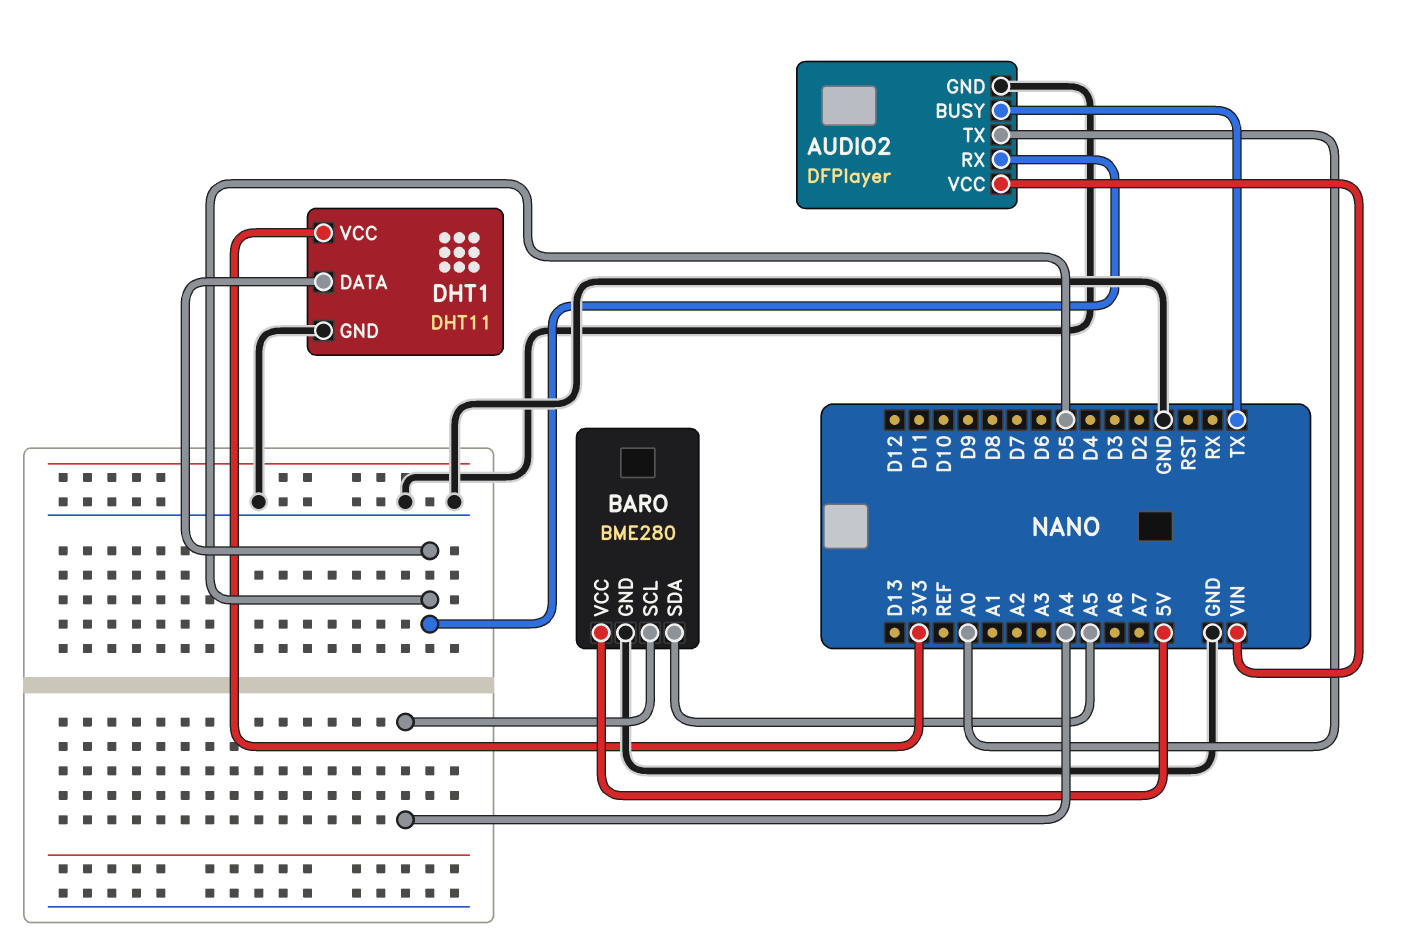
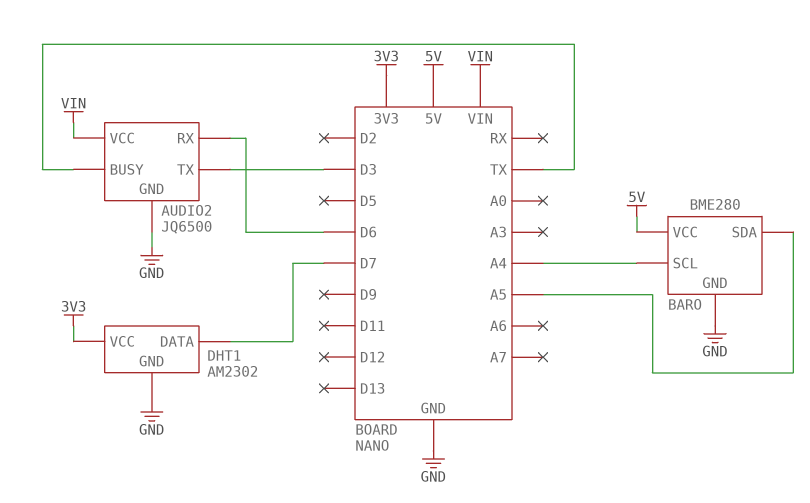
AUDIO2: DFPlayer -> JQ6500
AUDIO2 pin RX: D5 -> D6
AUDIO2 pin TX: A0 -> D3
DHT1: DHT11 -> AM2302
DHT1 pin DATA: D5 -> D7

